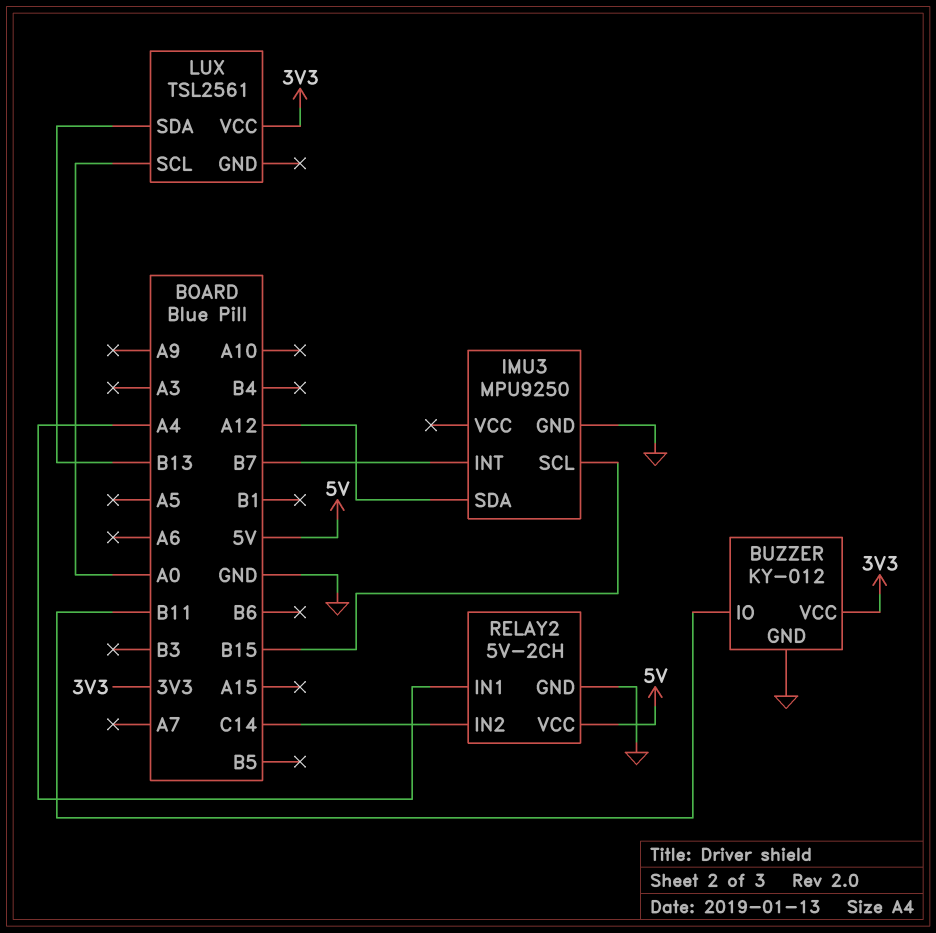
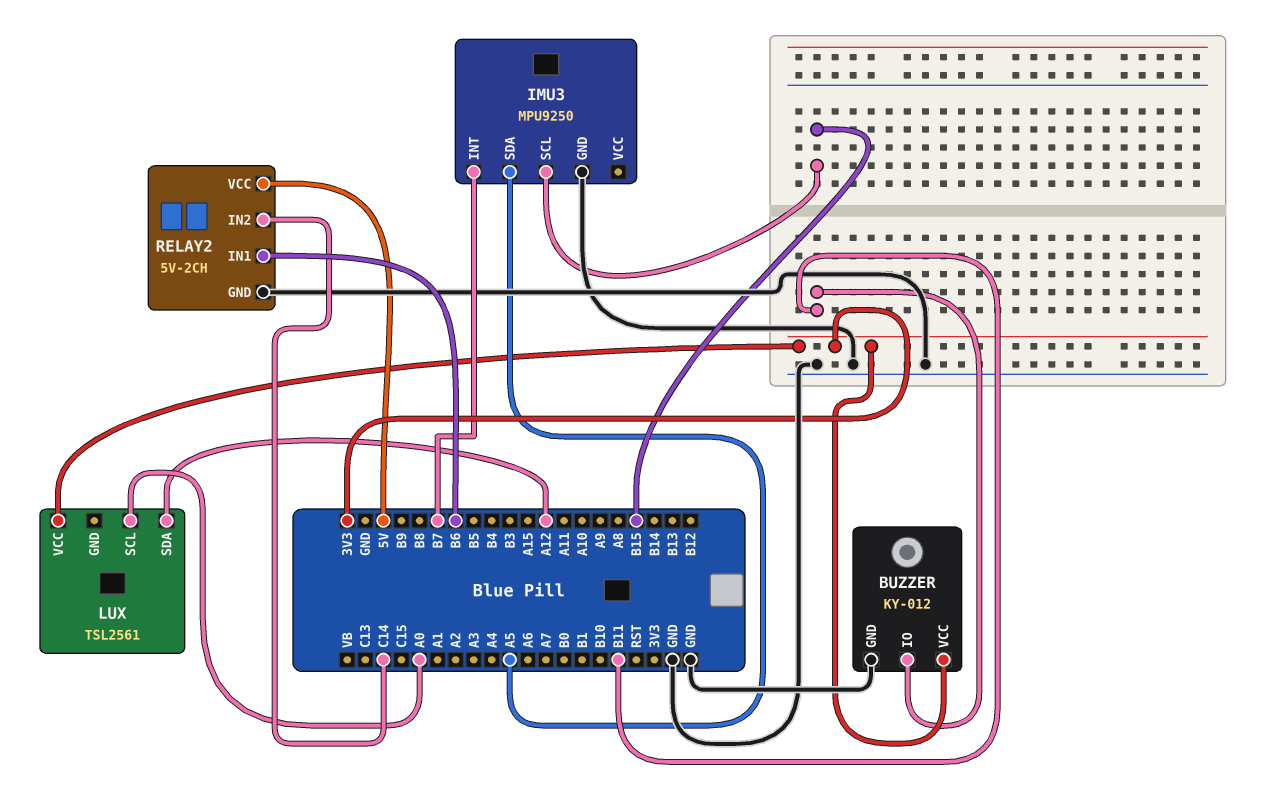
IMU3 pin SDA: A12 -> A5
LUX pin SDA: B13 -> A12
RELAY2 pin IN1: A4 -> B6

